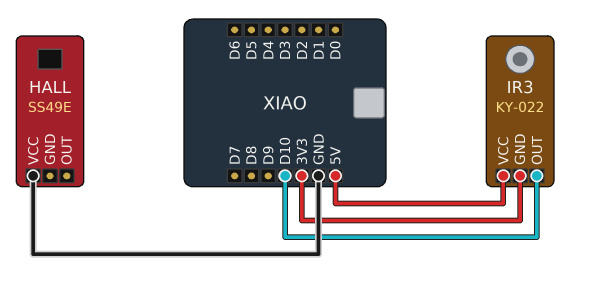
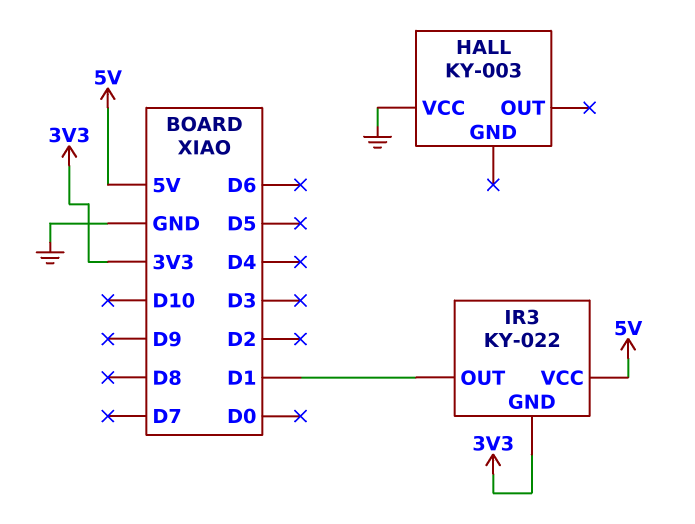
HALL: SS49E -> KY-003
IR3 pin OUT: D10 -> D1

